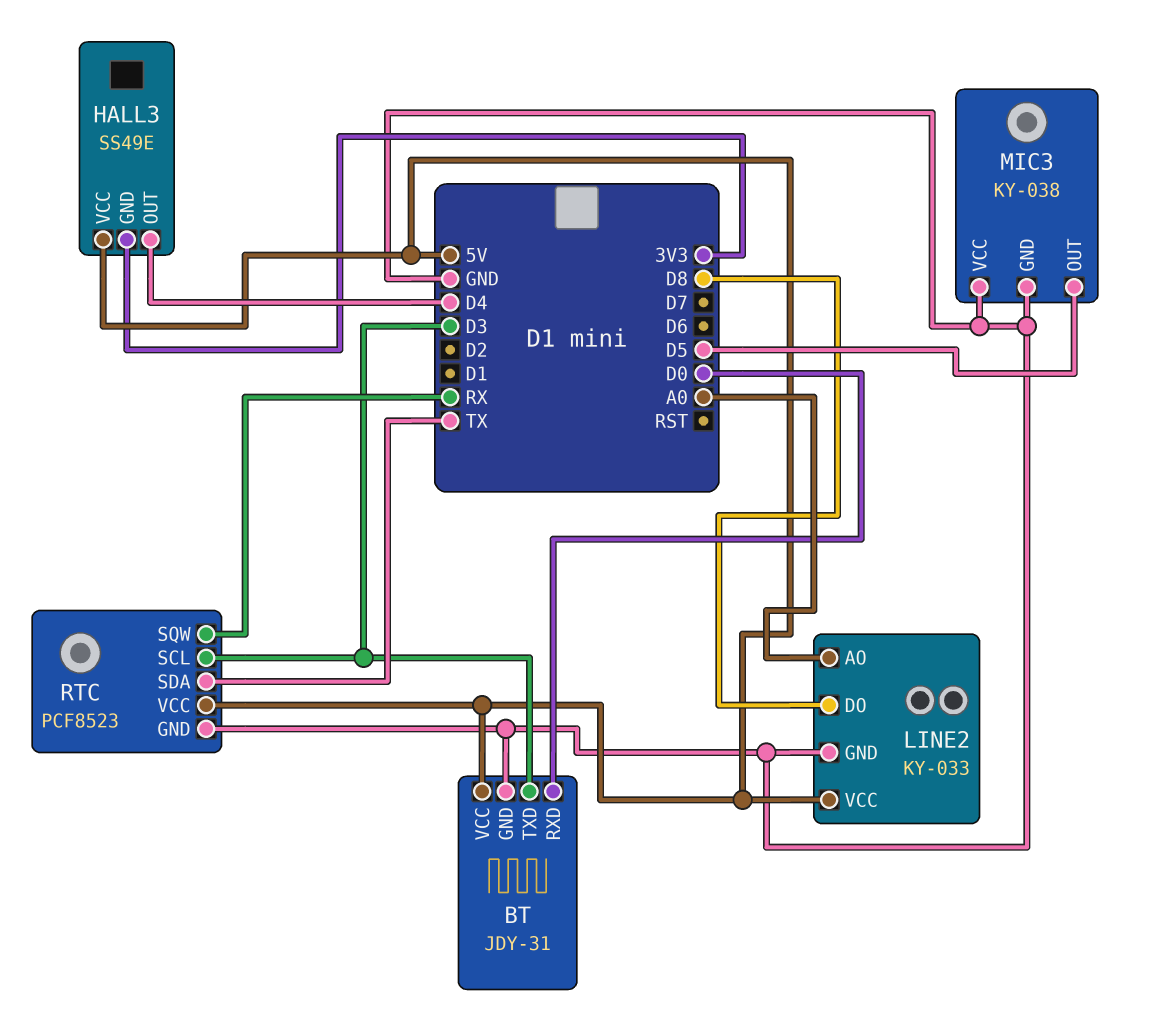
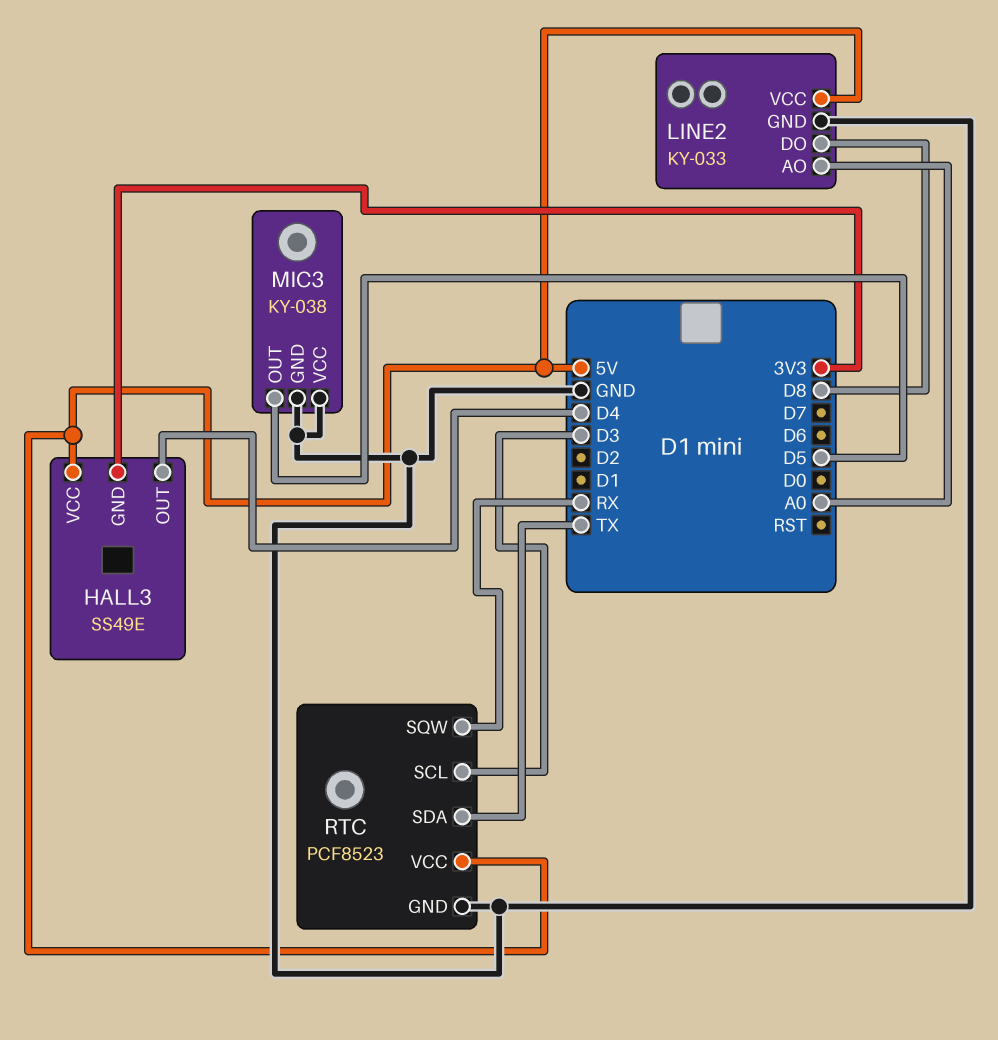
BT: JDY-31 -> none
BT pin GND: GND -> none
BT pin RXD: D0 -> none
BT pin TXD: D3 -> none
BT pin VCC: 5V -> none

